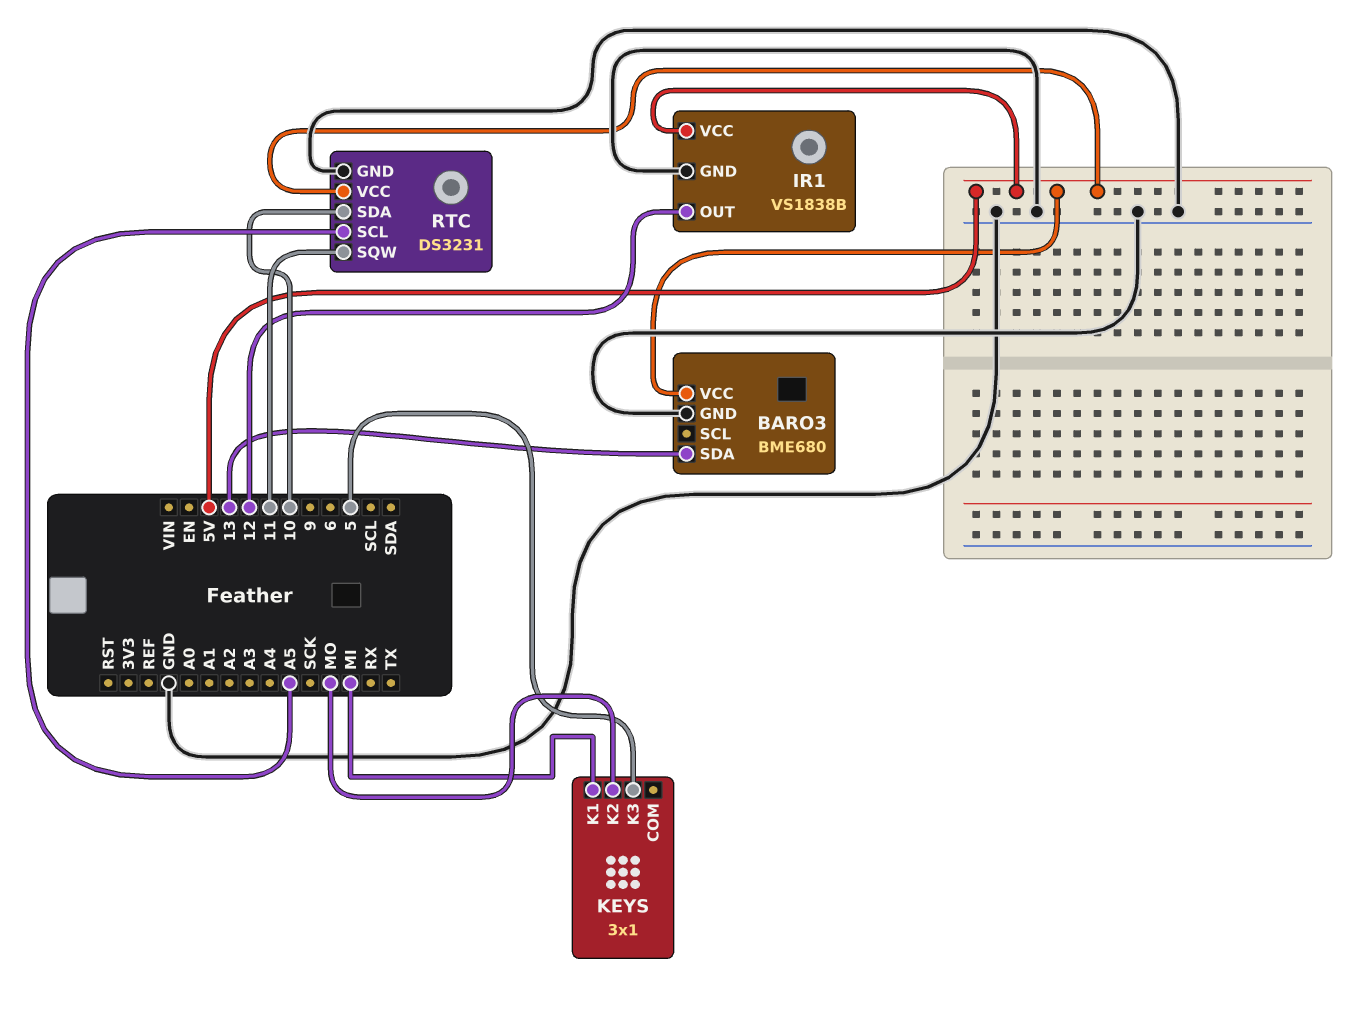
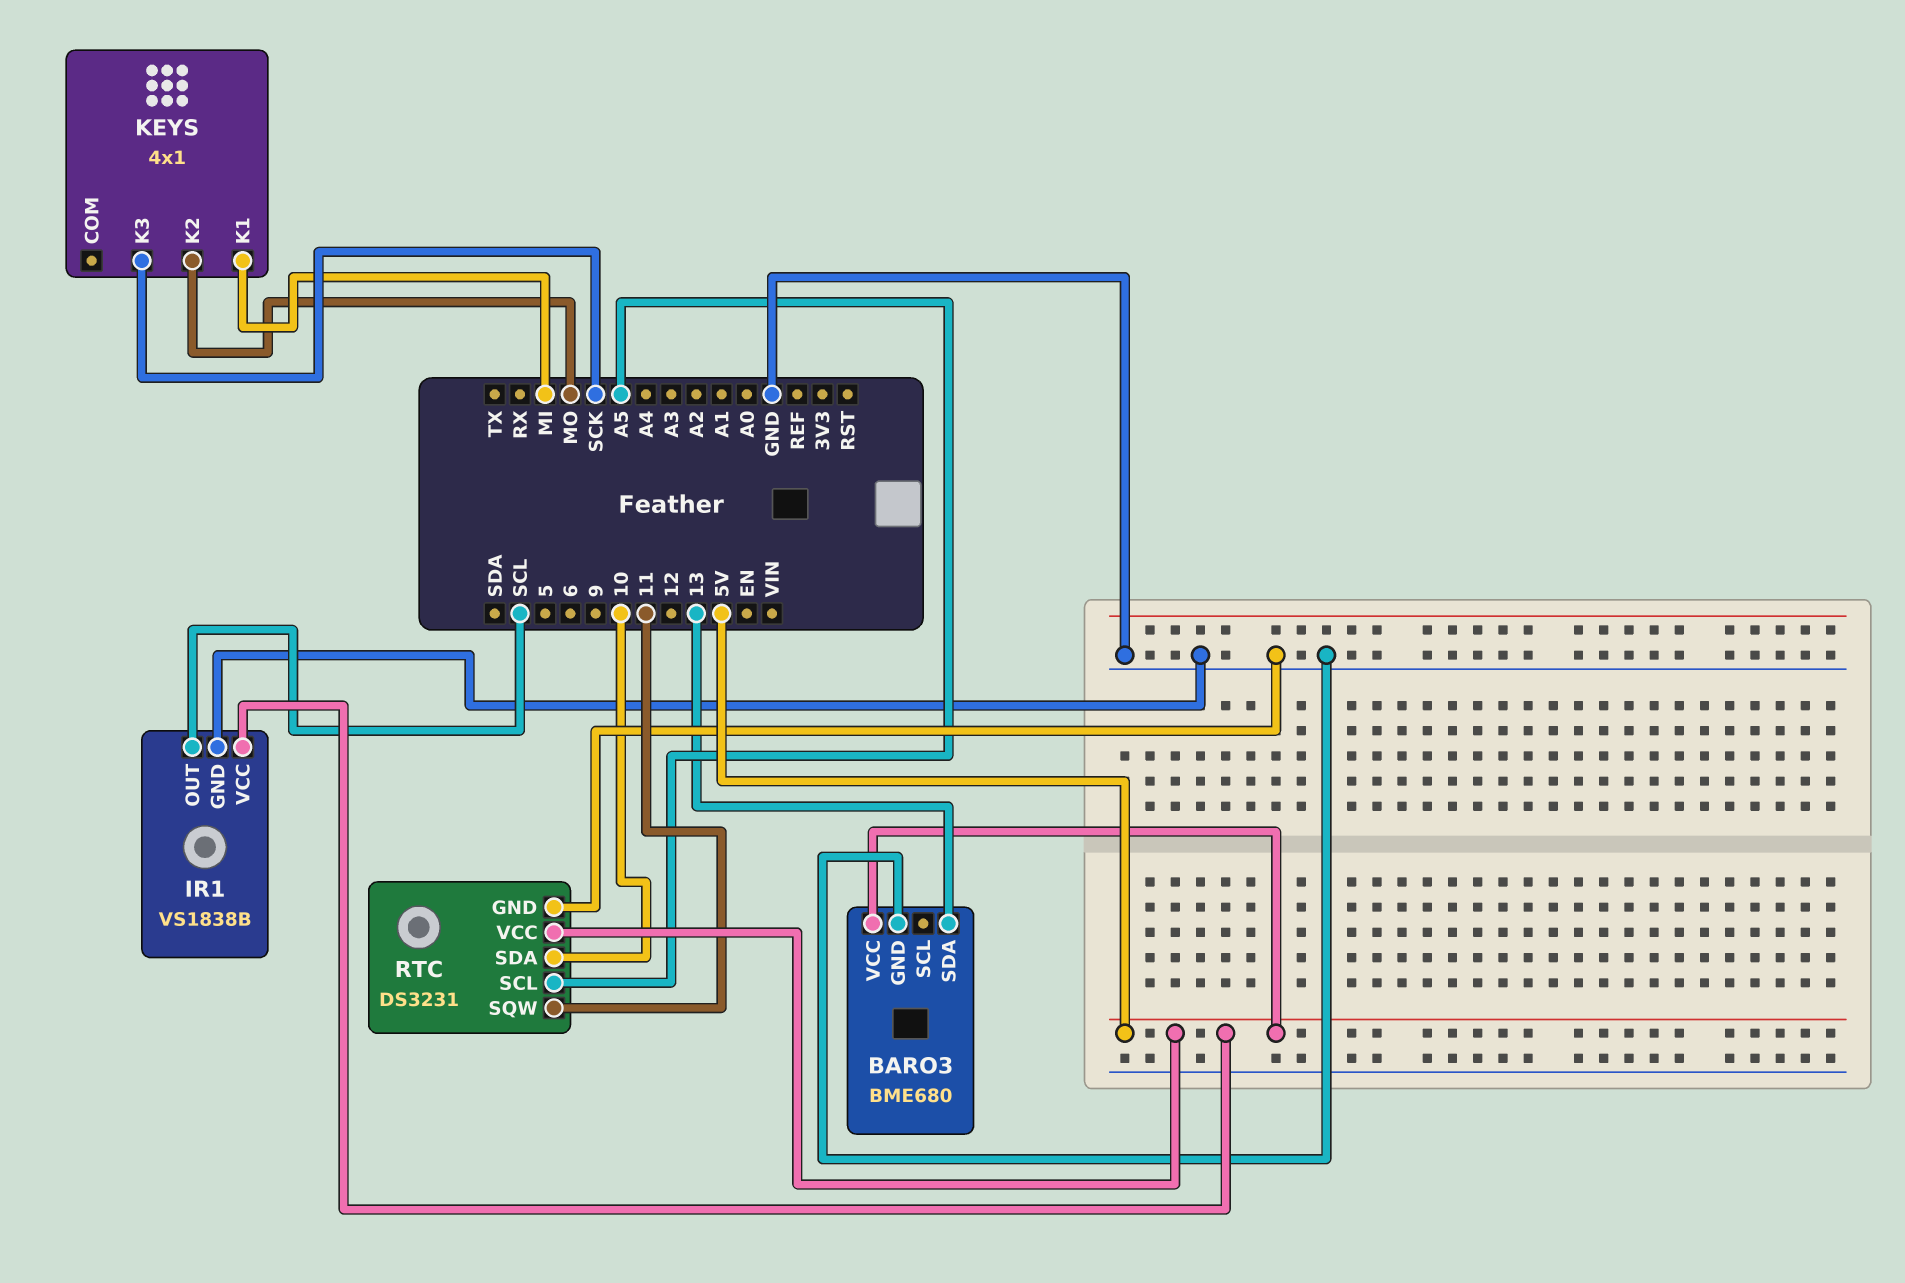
IR1 pin OUT: 12 -> SCL
KEYS: 3x1 -> 4x1
KEYS pin K3: 5 -> SCK

